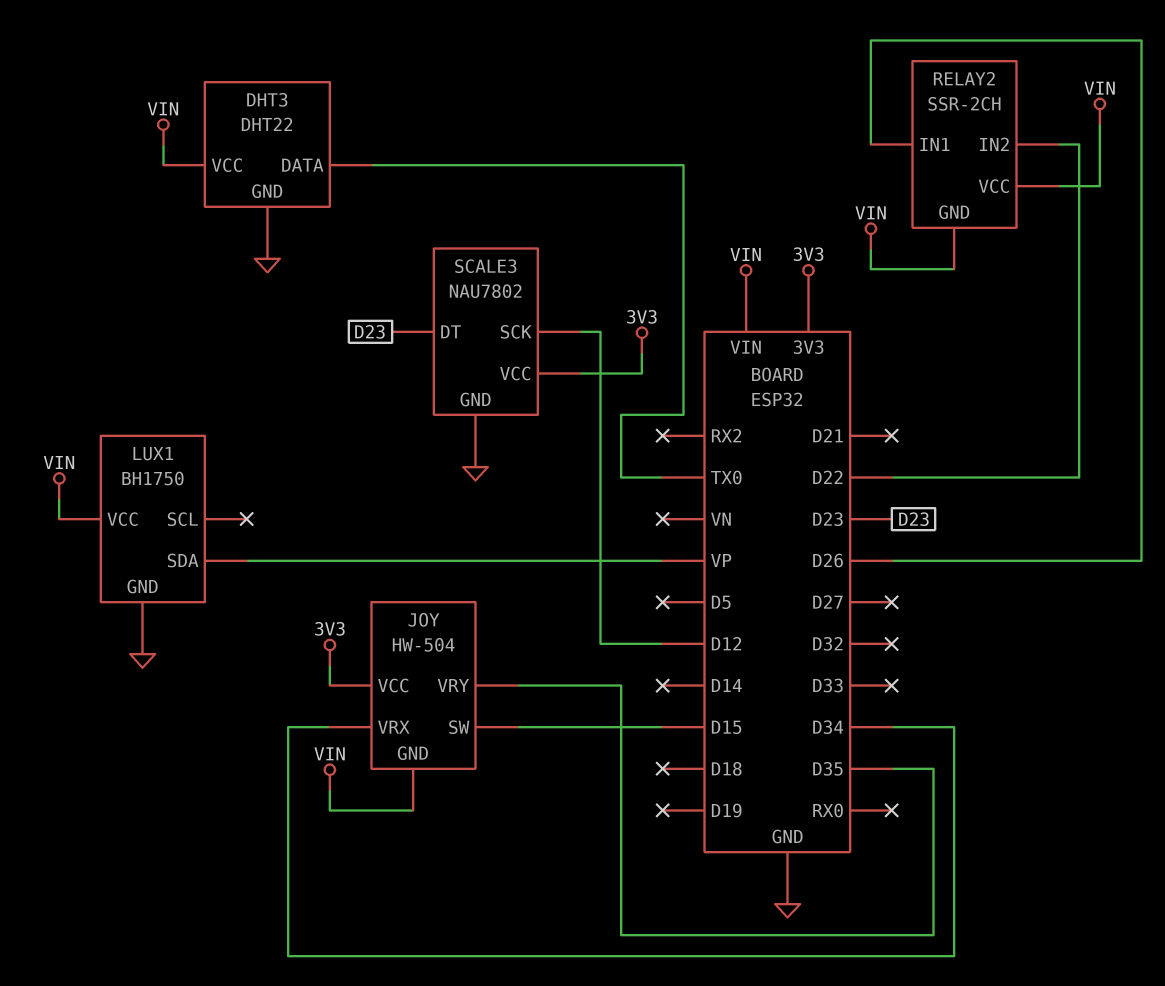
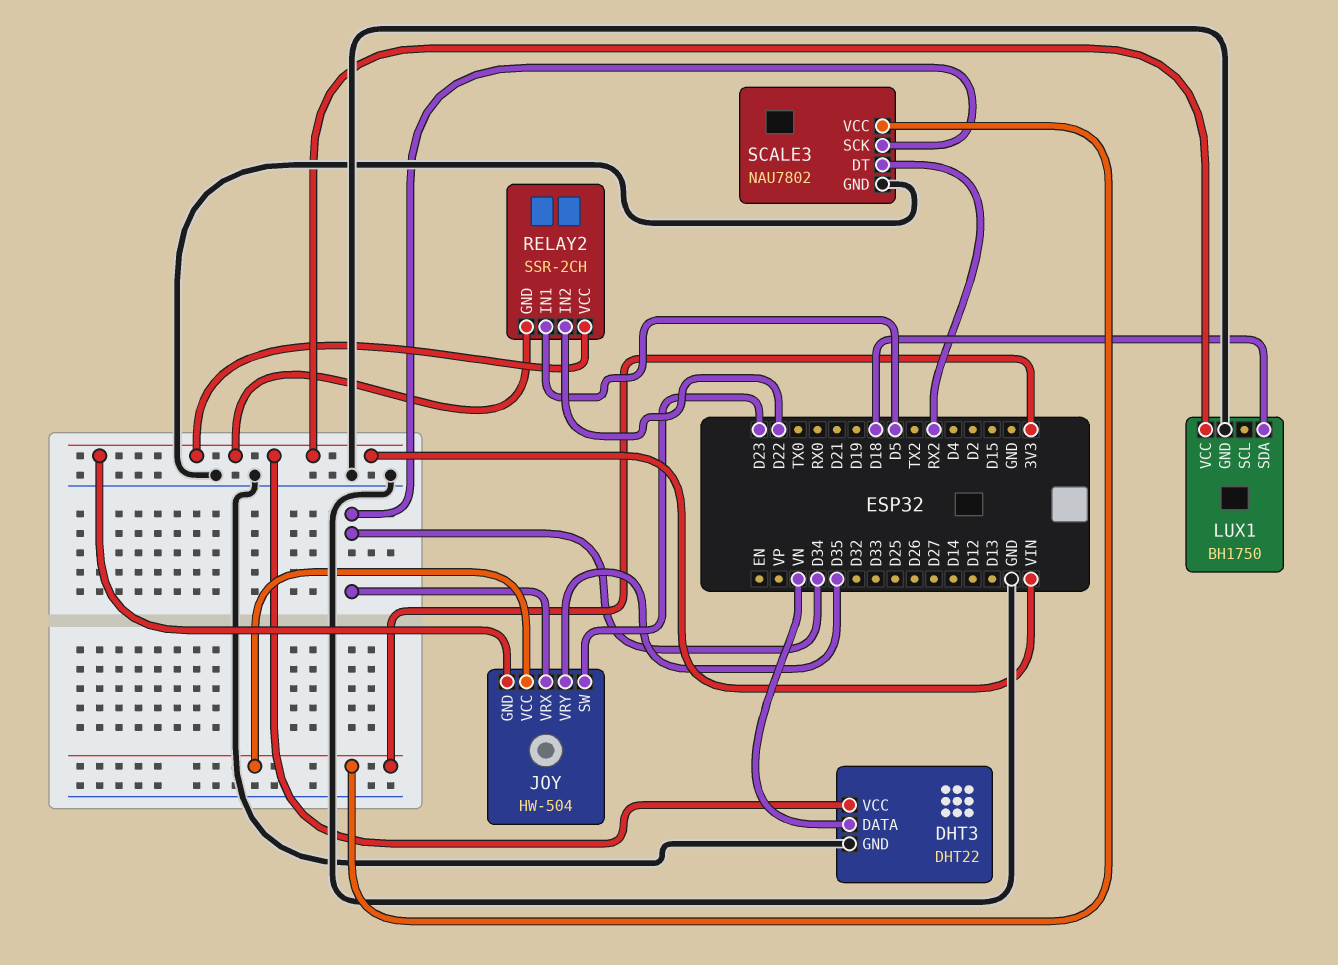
DHT3 pin DATA: TX0 -> VN
JOY pin SW: D15 -> D23
LUX1 pin SDA: VP -> D18
RELAY2 pin IN1: D26 -> D5
SCALE3 pin DT: D23 -> RX2
SCALE3 pin SCK: D12 -> D34

